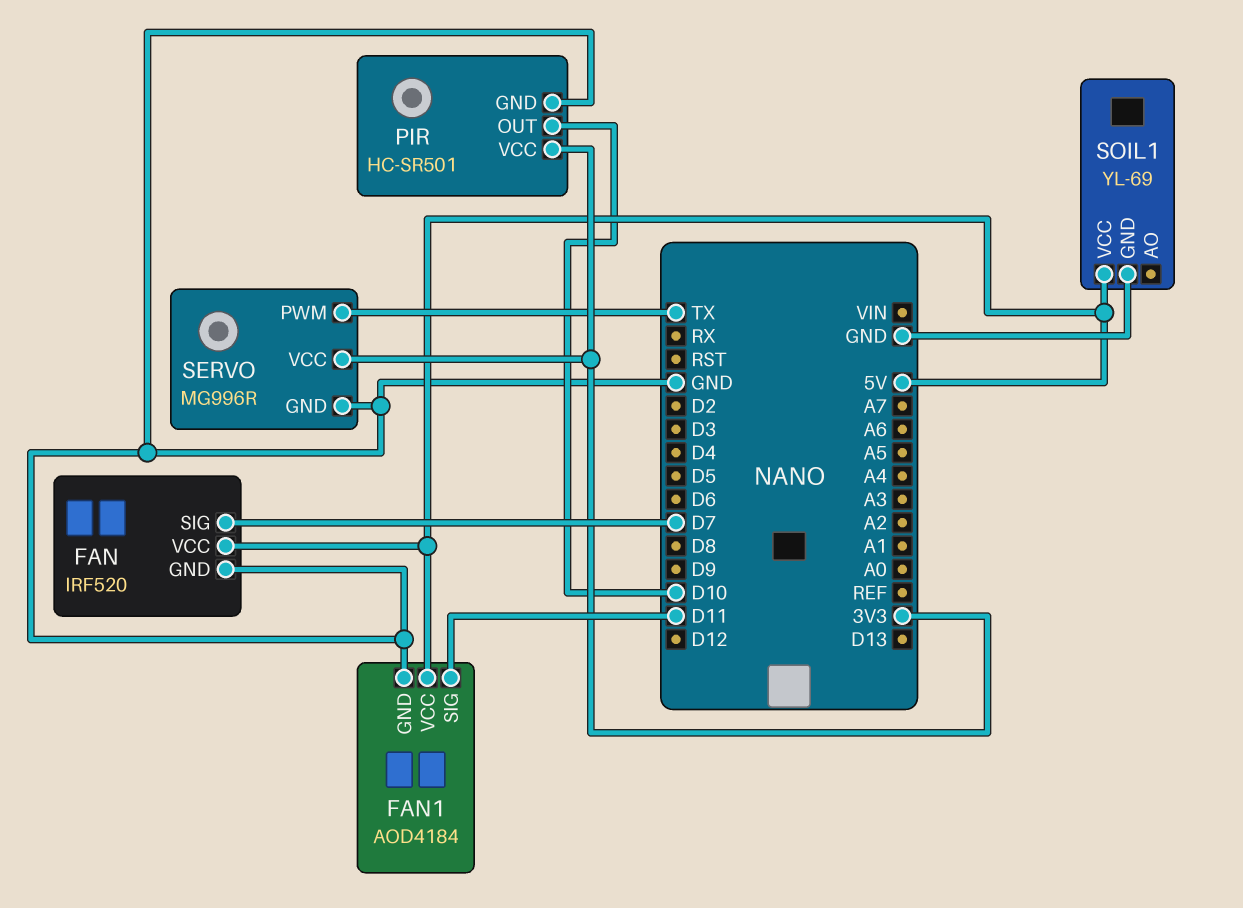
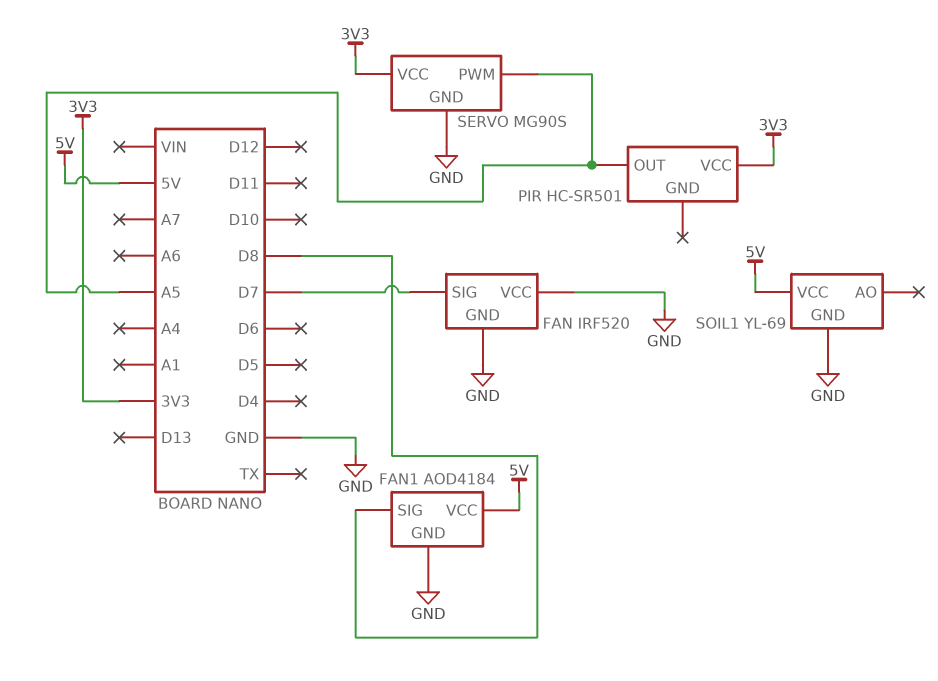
FAN pin VCC: 5V -> GND
FAN1 pin SIG: D11 -> D8
PIR pin GND: GND -> none
PIR pin OUT: D10 -> A5
SERVO: MG996R -> MG90S
SERVO pin PWM: TX -> A5

